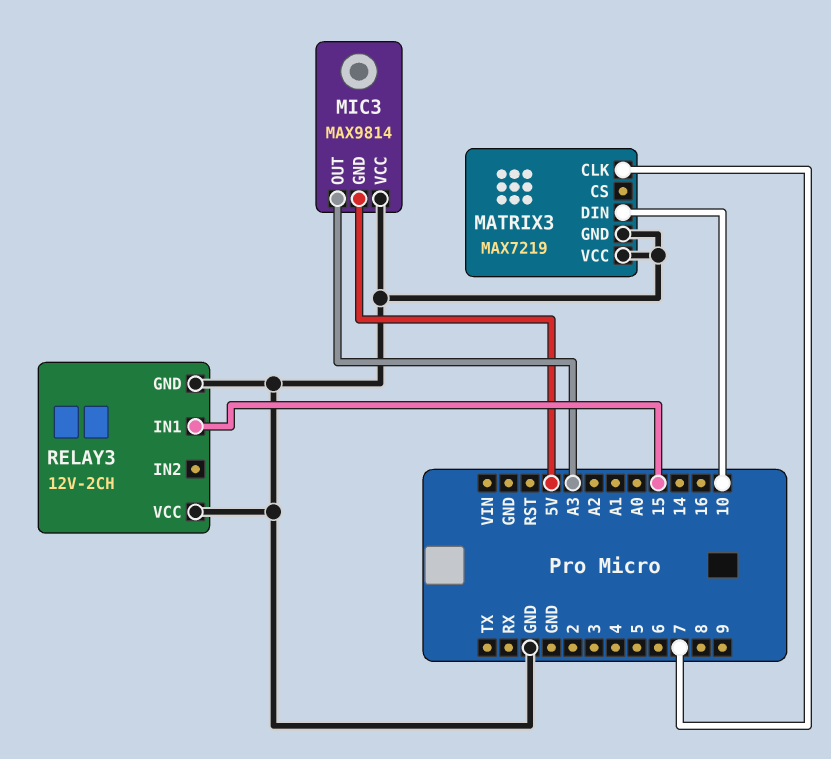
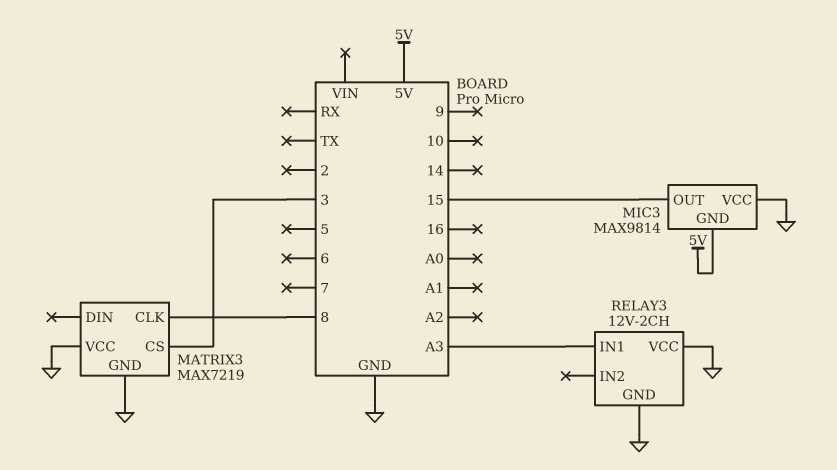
MATRIX3 pin CLK: 7 -> 8
MATRIX3 pin CS: none -> 3
MATRIX3 pin DIN: 10 -> none
MIC3 pin OUT: A3 -> 15
RELAY3 pin IN1: 15 -> A3

